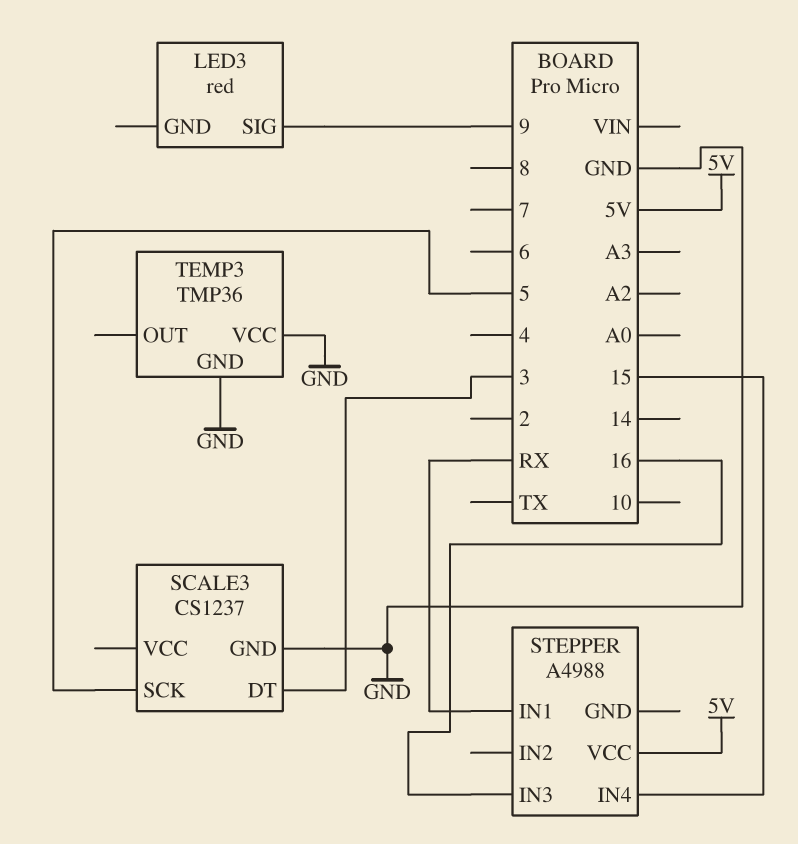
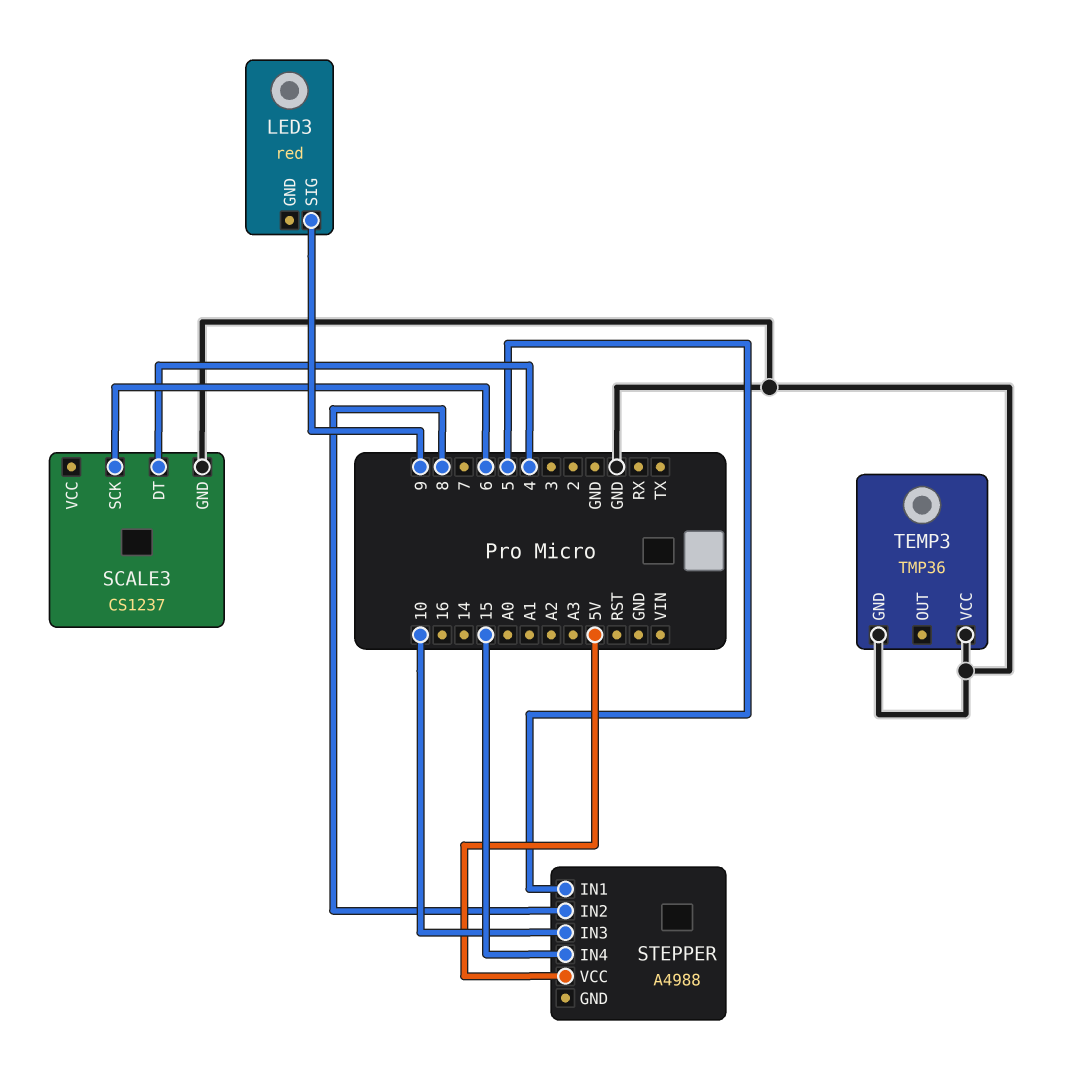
SCALE3 pin DT: 3 -> 4
SCALE3 pin SCK: 5 -> 6
STEPPER pin IN1: RX -> 5
STEPPER pin IN2: none -> 8
STEPPER pin IN3: 16 -> 10

